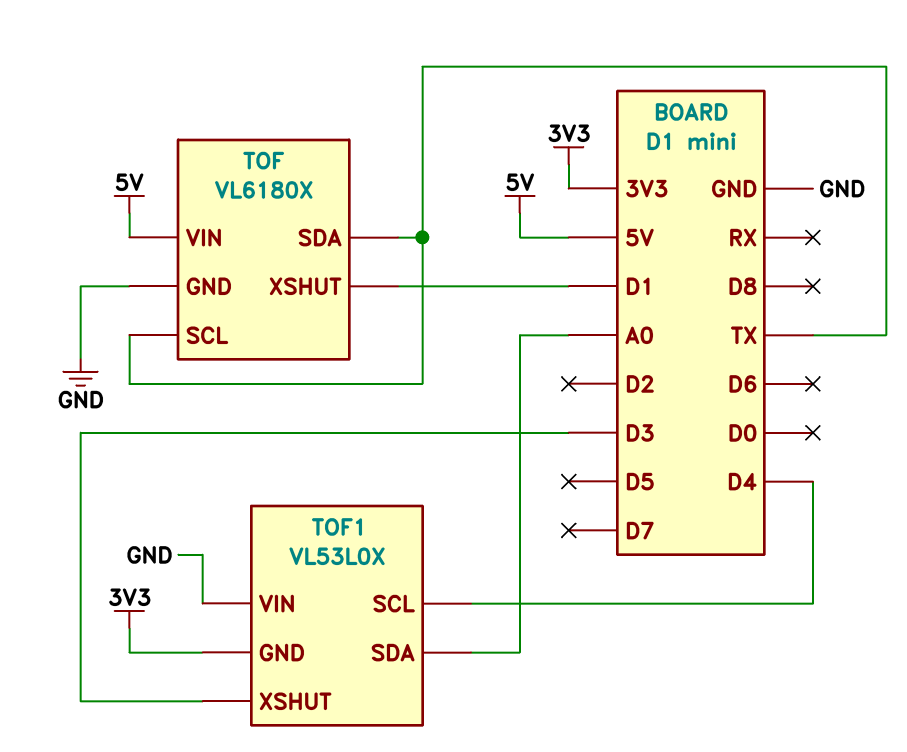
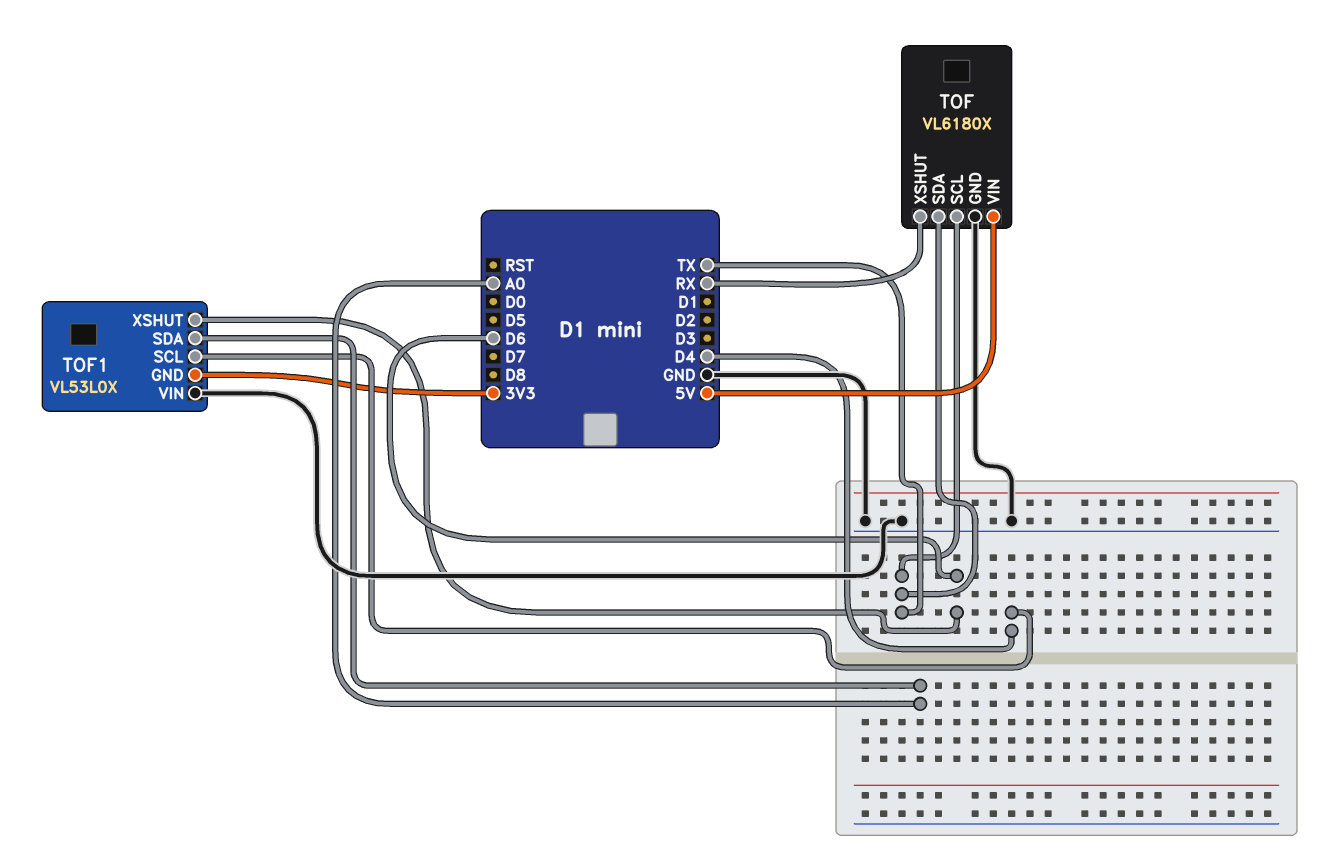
TOF pin XSHUT: D1 -> RX
TOF1 pin XSHUT: D3 -> D6

